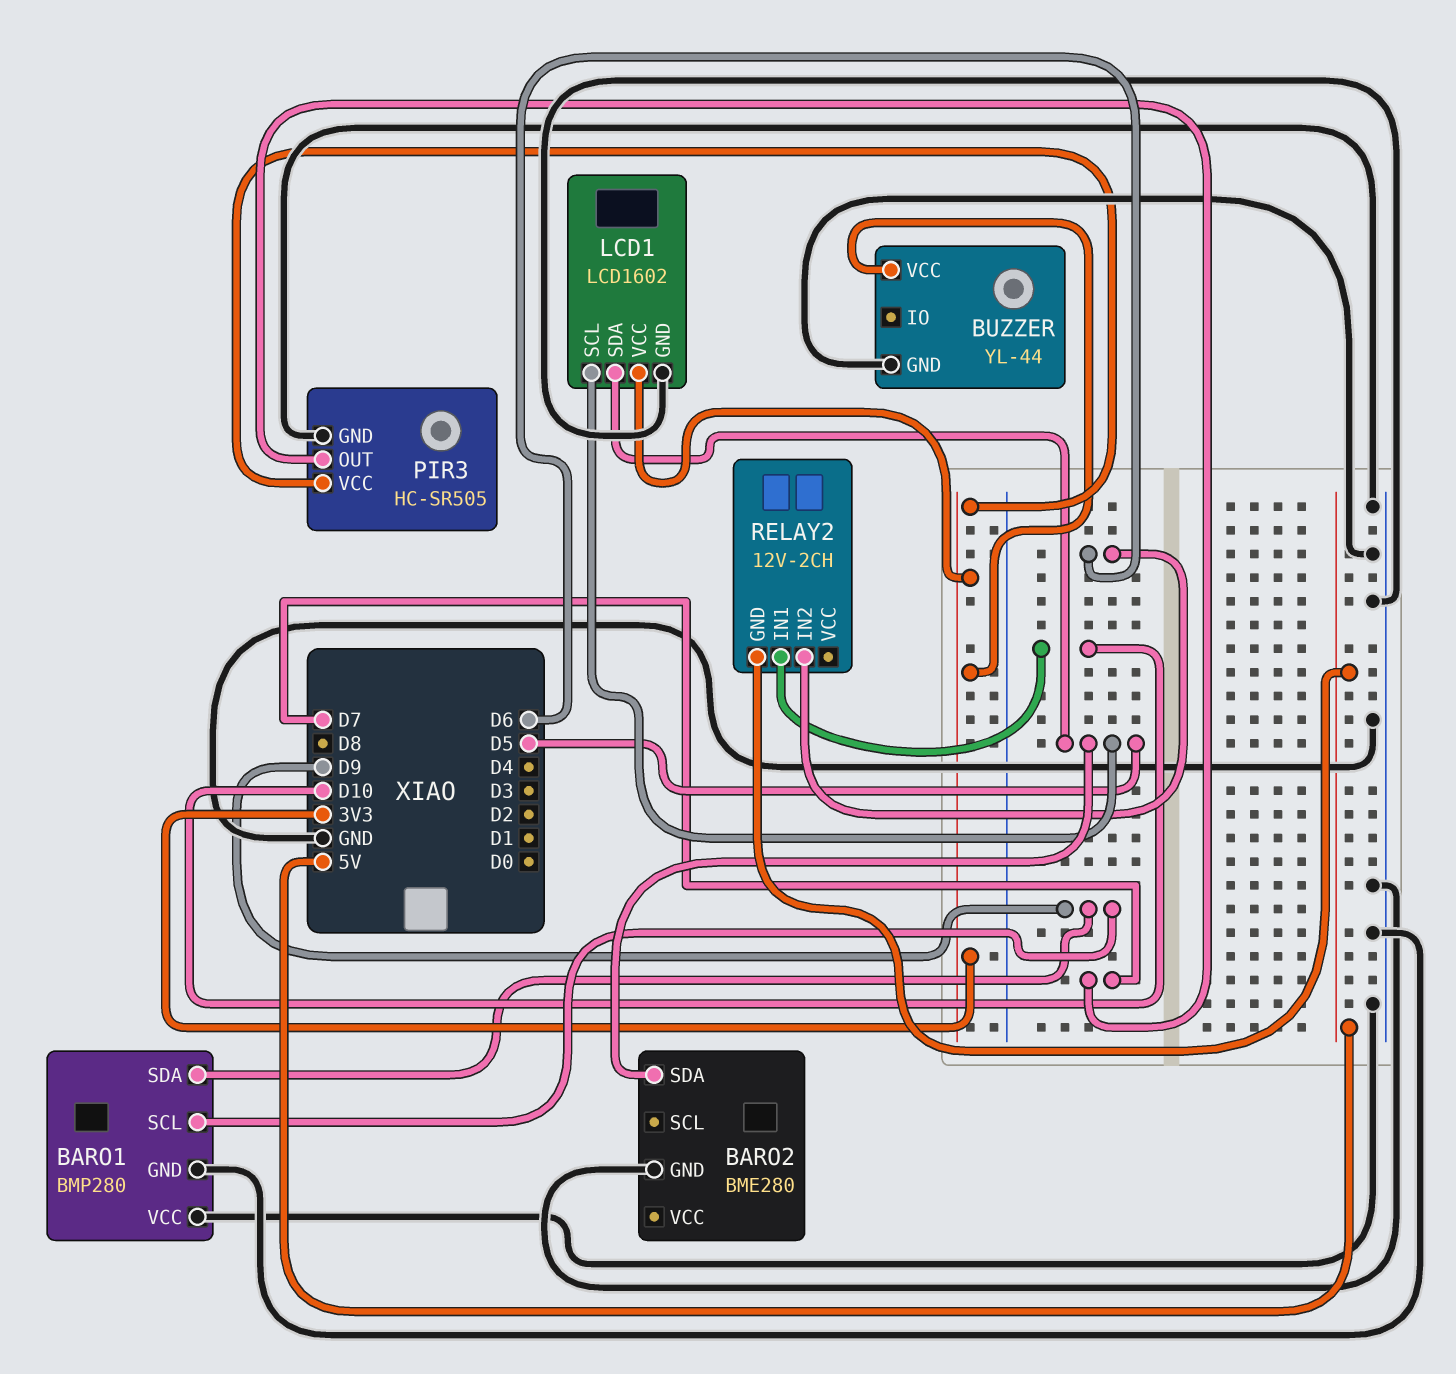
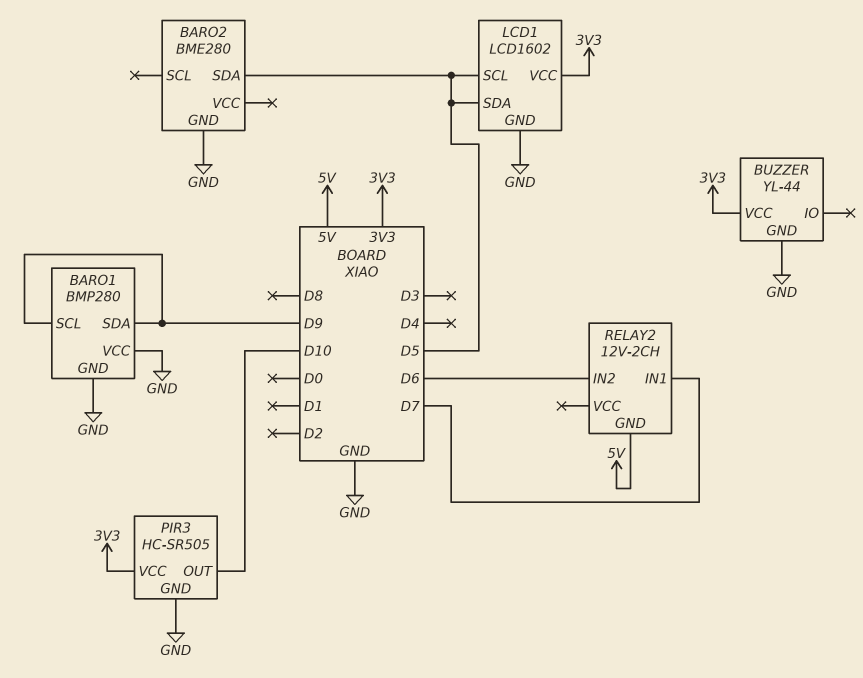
PIR3 pin OUT: D7 -> D10
RELAY2 pin IN1: D10 -> D7

